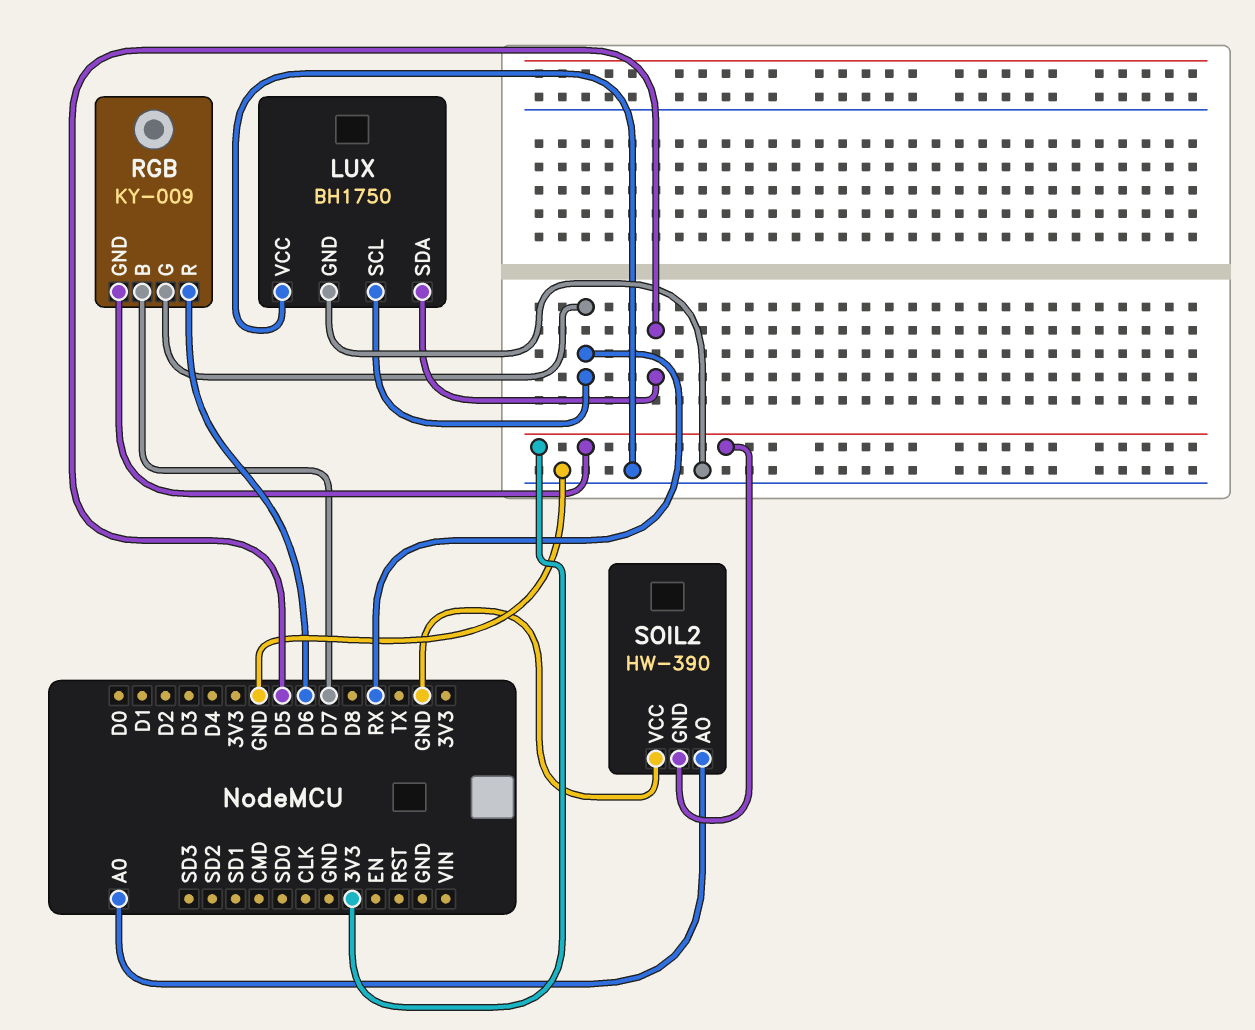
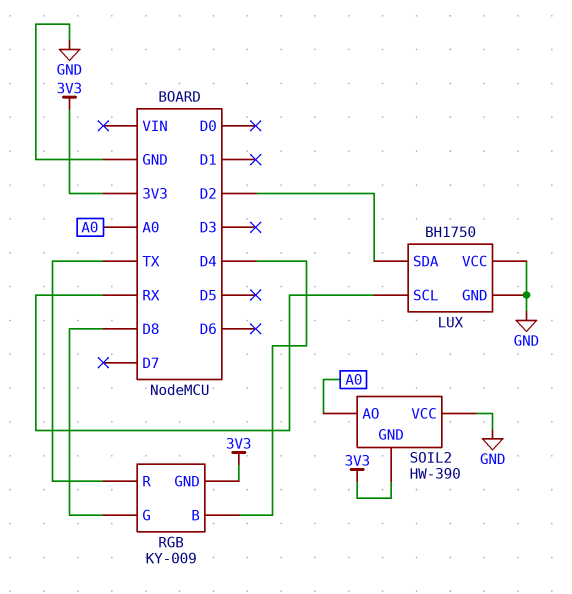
LUX pin SDA: D5 -> D2
RGB pin B: D7 -> D4
RGB pin G: RX -> D8
RGB pin R: D6 -> TX

